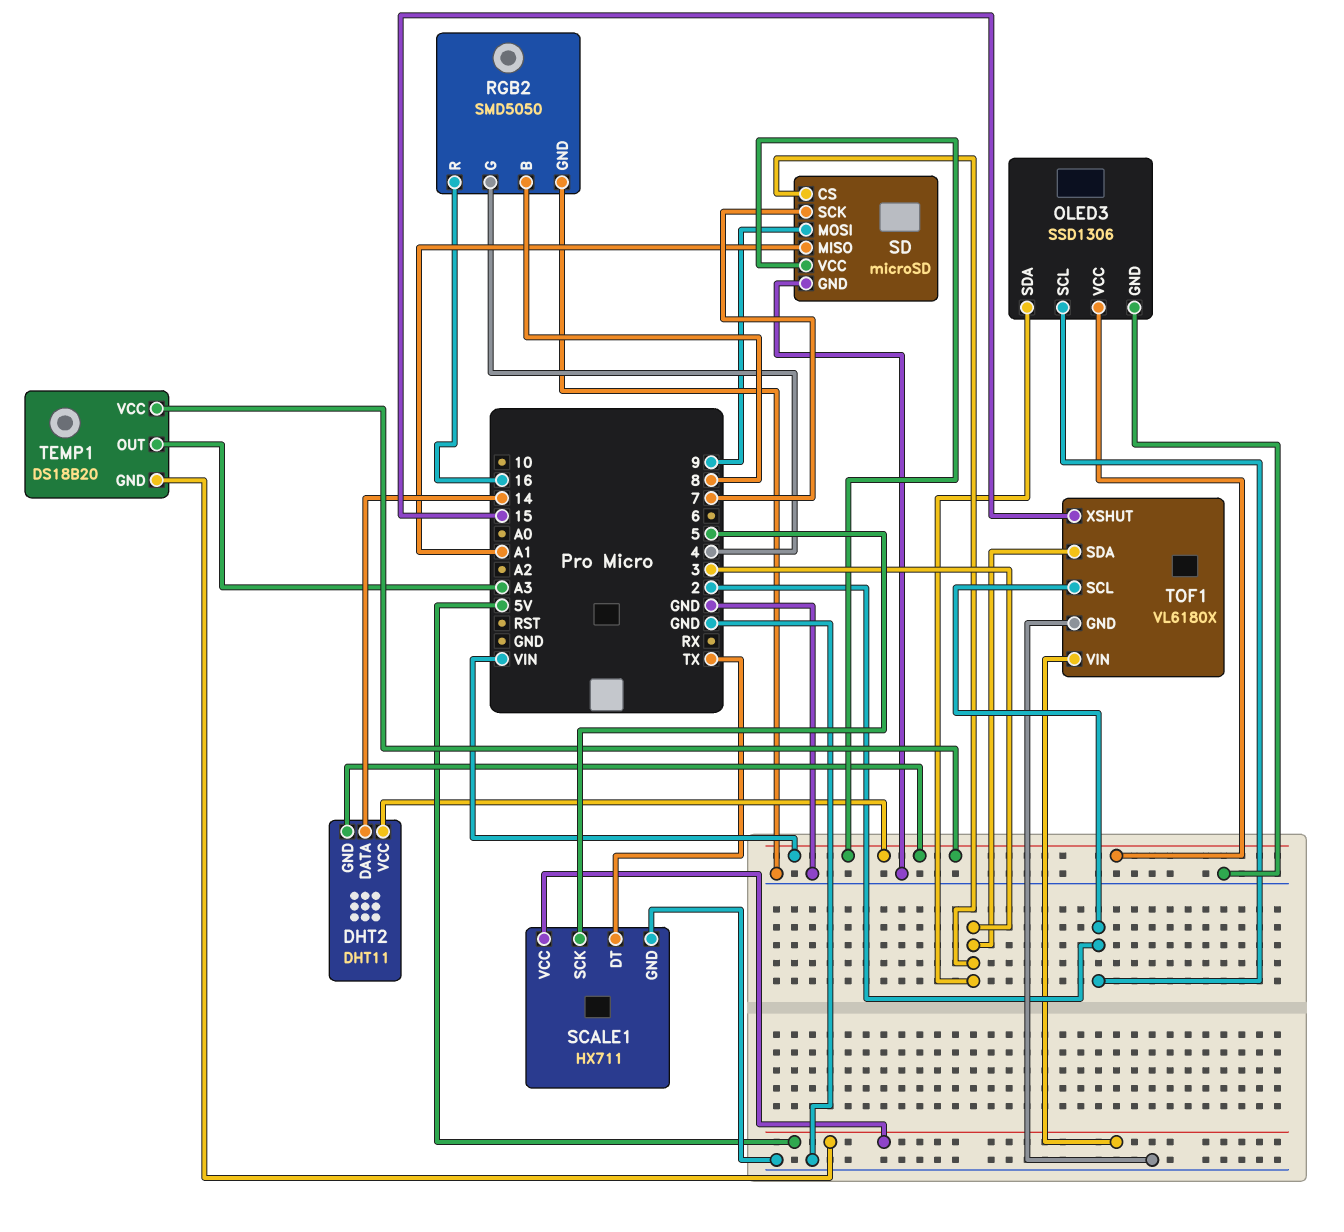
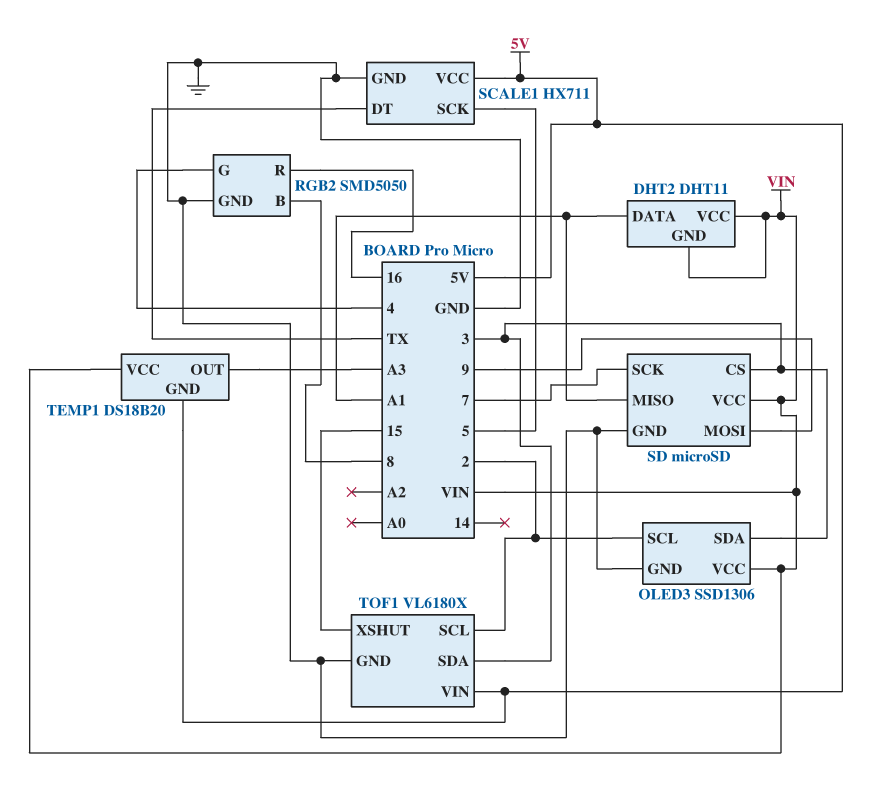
DHT2 pin DATA: 14 -> A1

